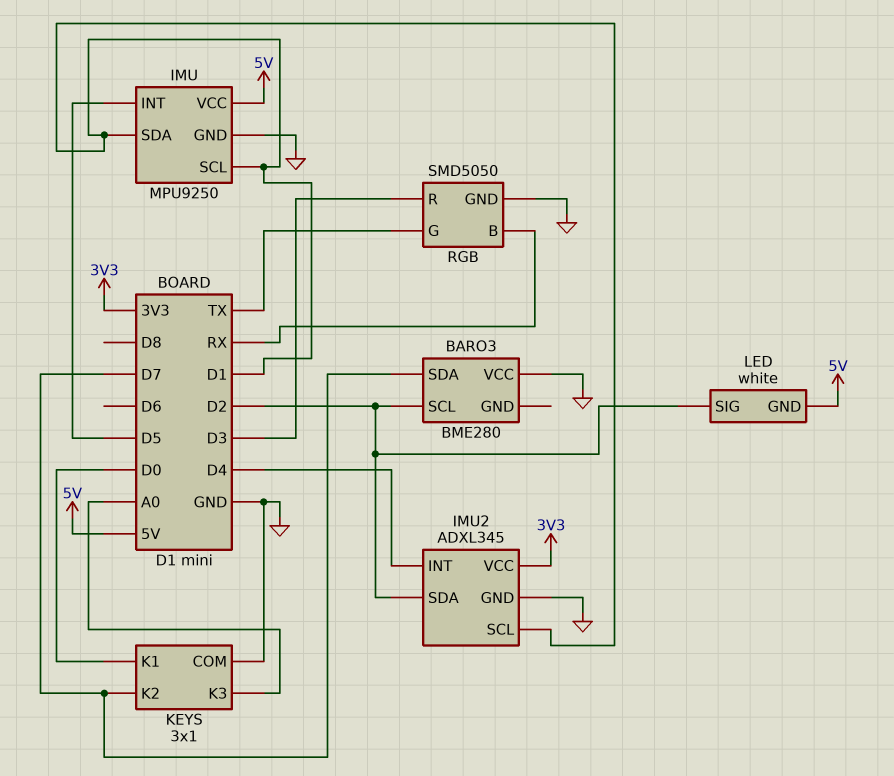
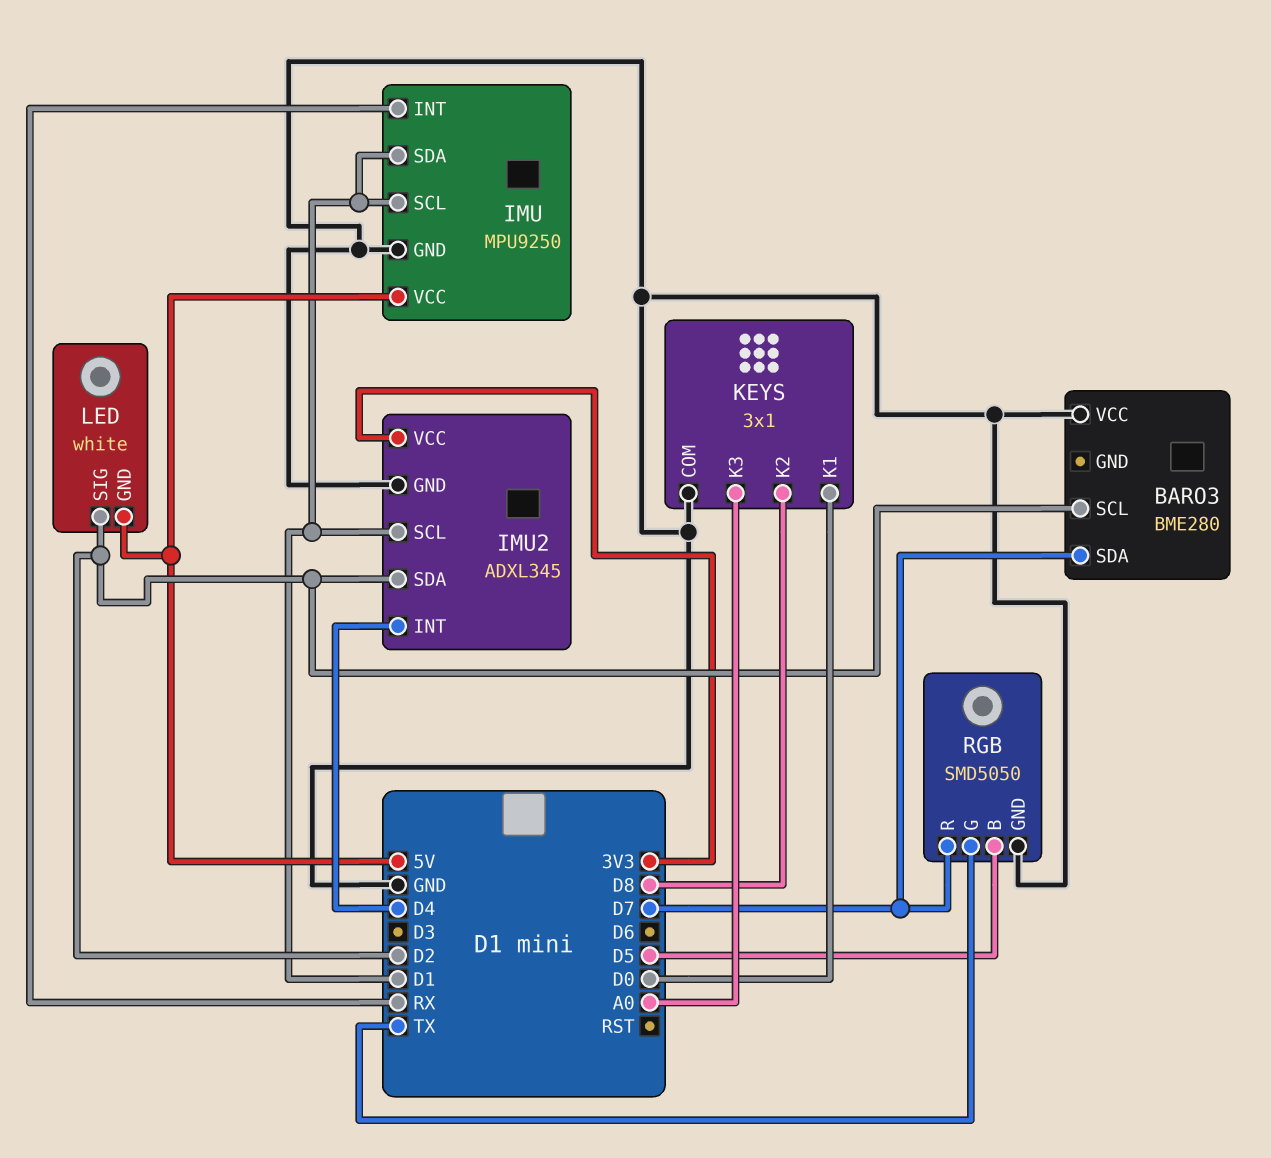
IMU pin INT: D5 -> RX
KEYS pin K2: D7 -> D8
RGB pin B: RX -> D5
RGB pin R: D3 -> D7

